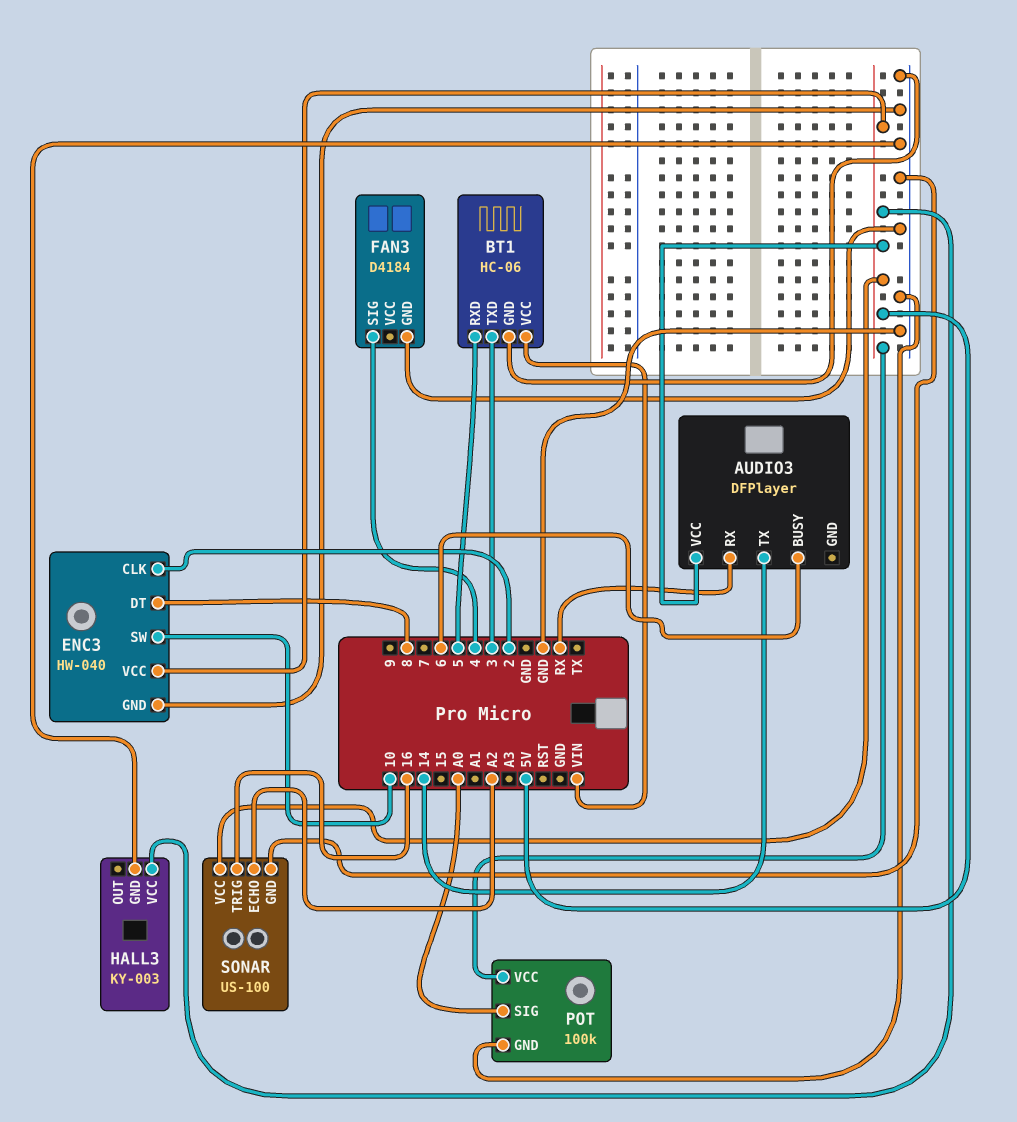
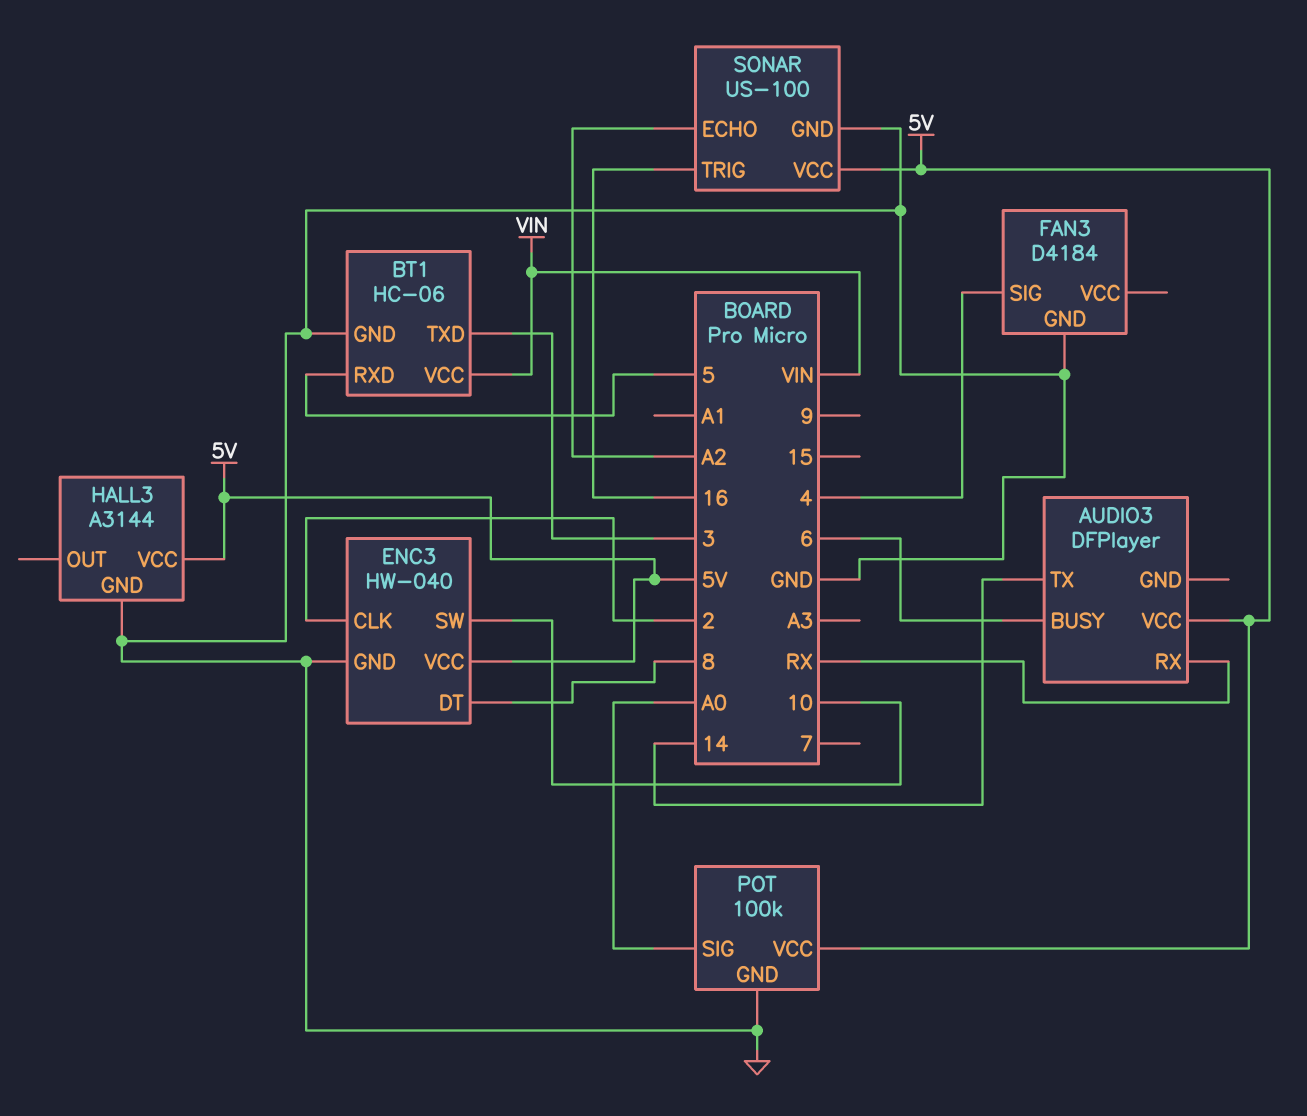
HALL3: KY-003 -> A3144

